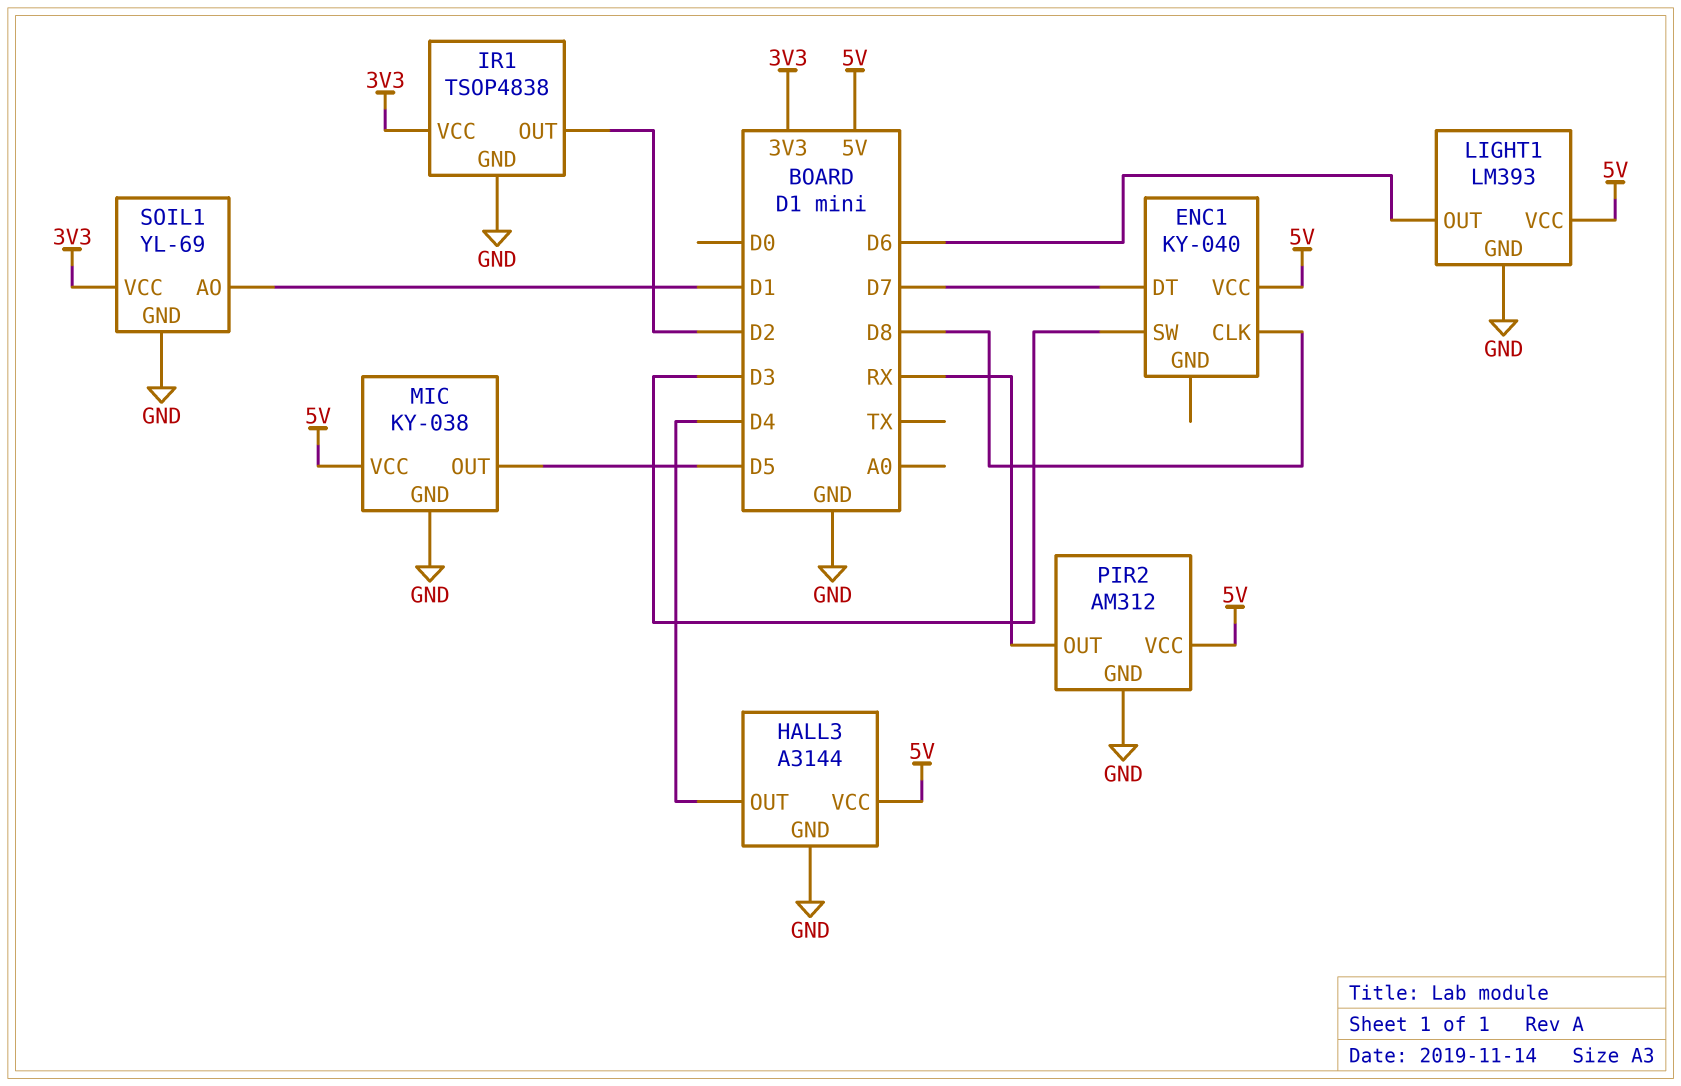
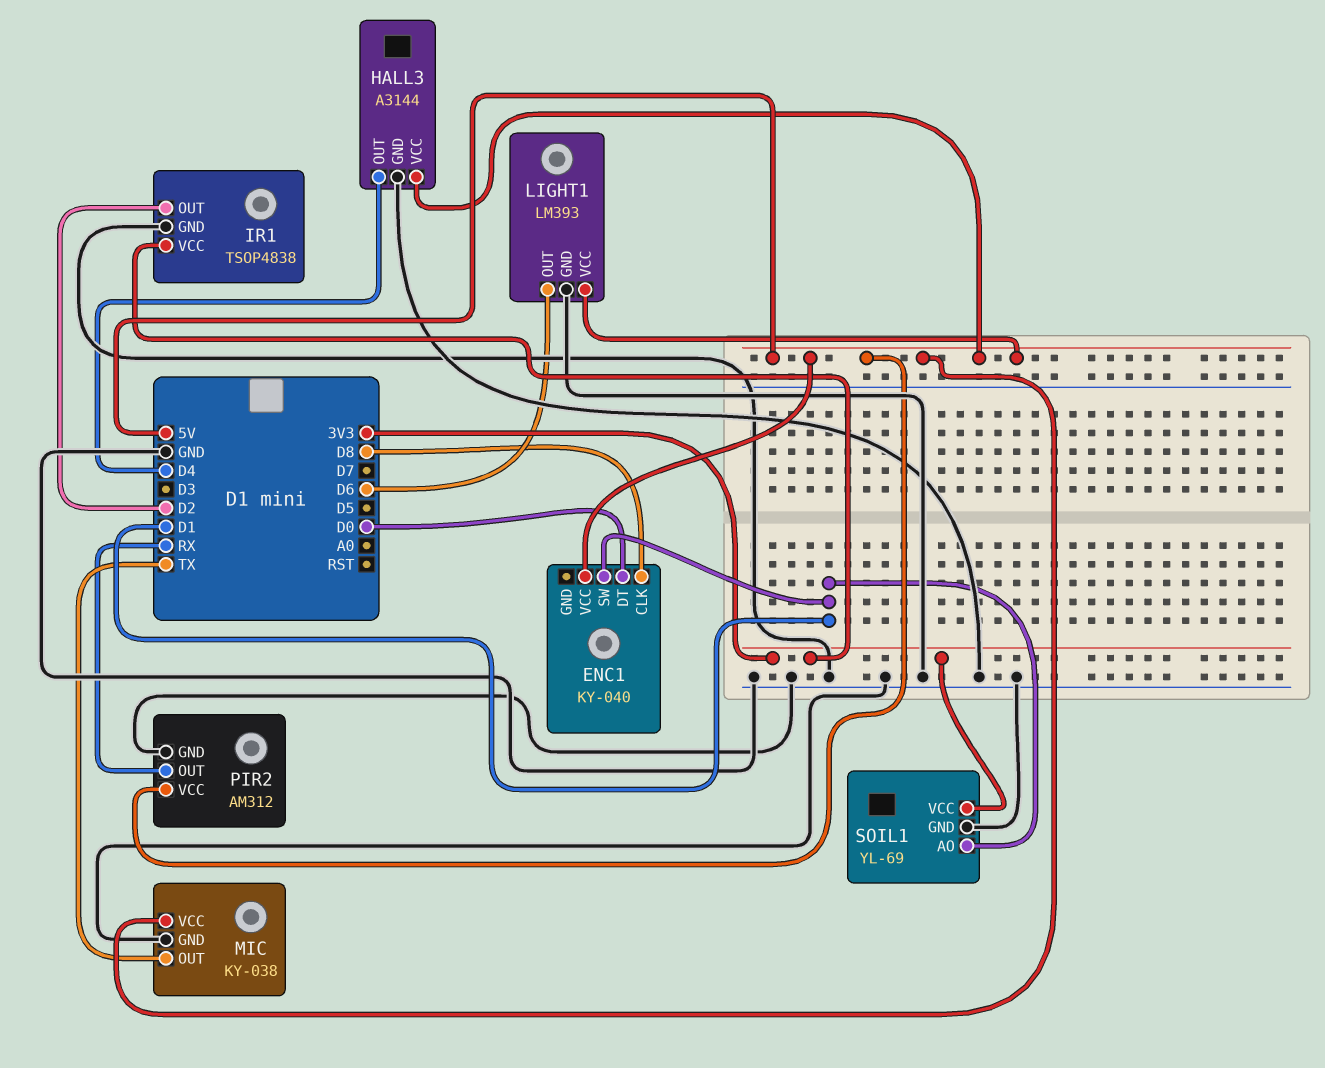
ENC1 pin DT: D7 -> D0
ENC1 pin SW: D3 -> D1
MIC pin OUT: D5 -> TX

